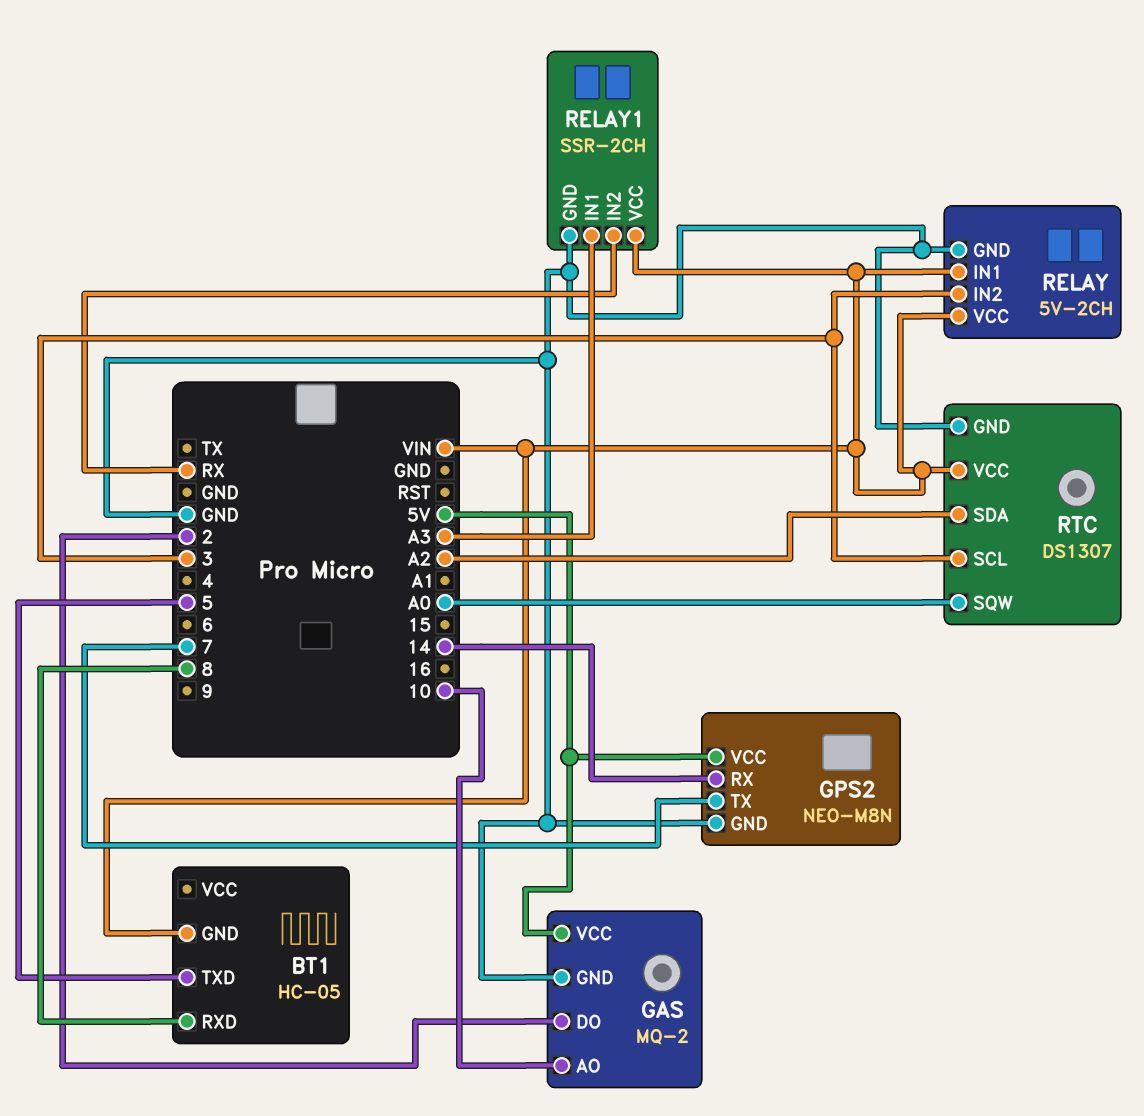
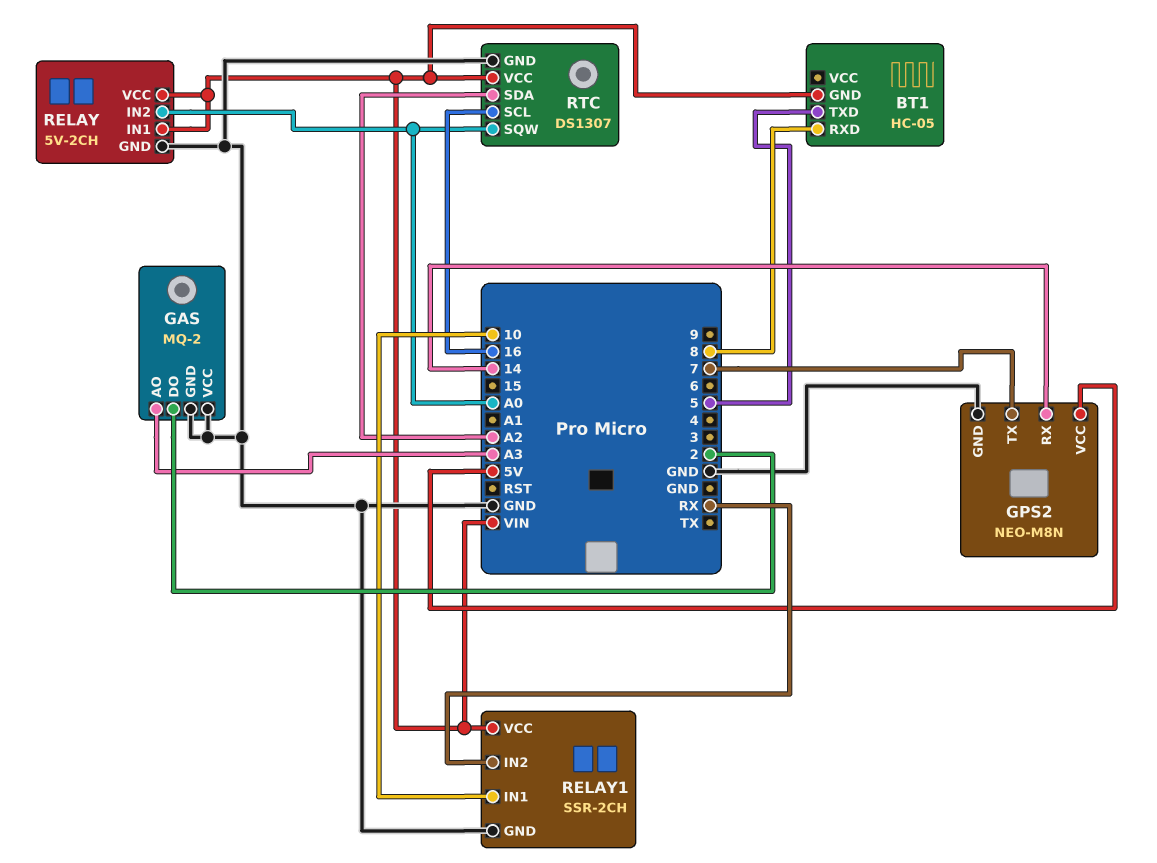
GAS pin AO: 10 -> A3
GAS pin VCC: 5V -> GND
RELAY pin IN2: 3 -> A0
RELAY1 pin IN1: A3 -> 10
RTC pin SCL: 3 -> 16

